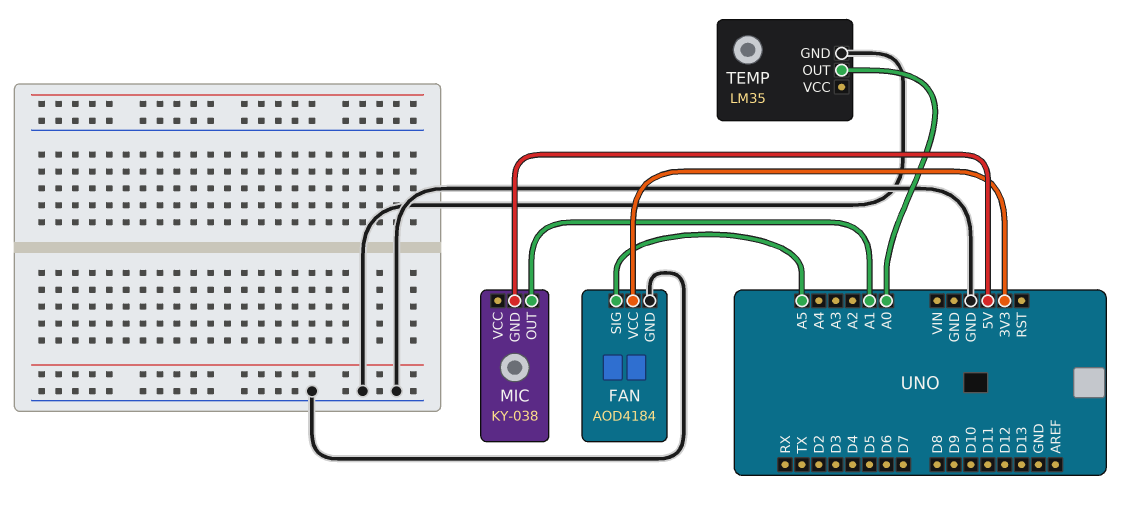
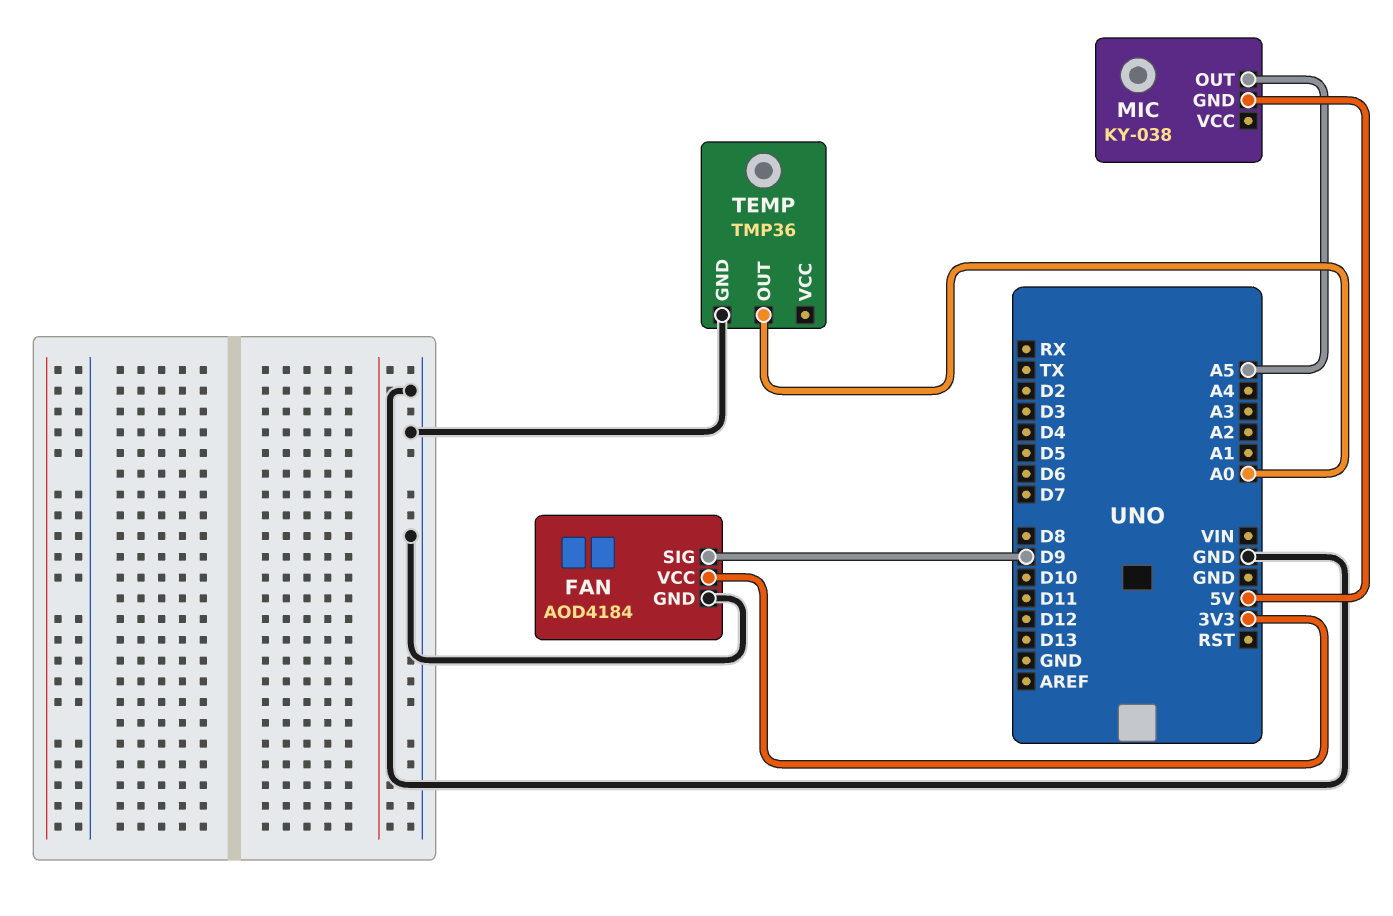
FAN pin SIG: A5 -> D9
MIC pin OUT: A1 -> A5
TEMP: LM35 -> TMP36

